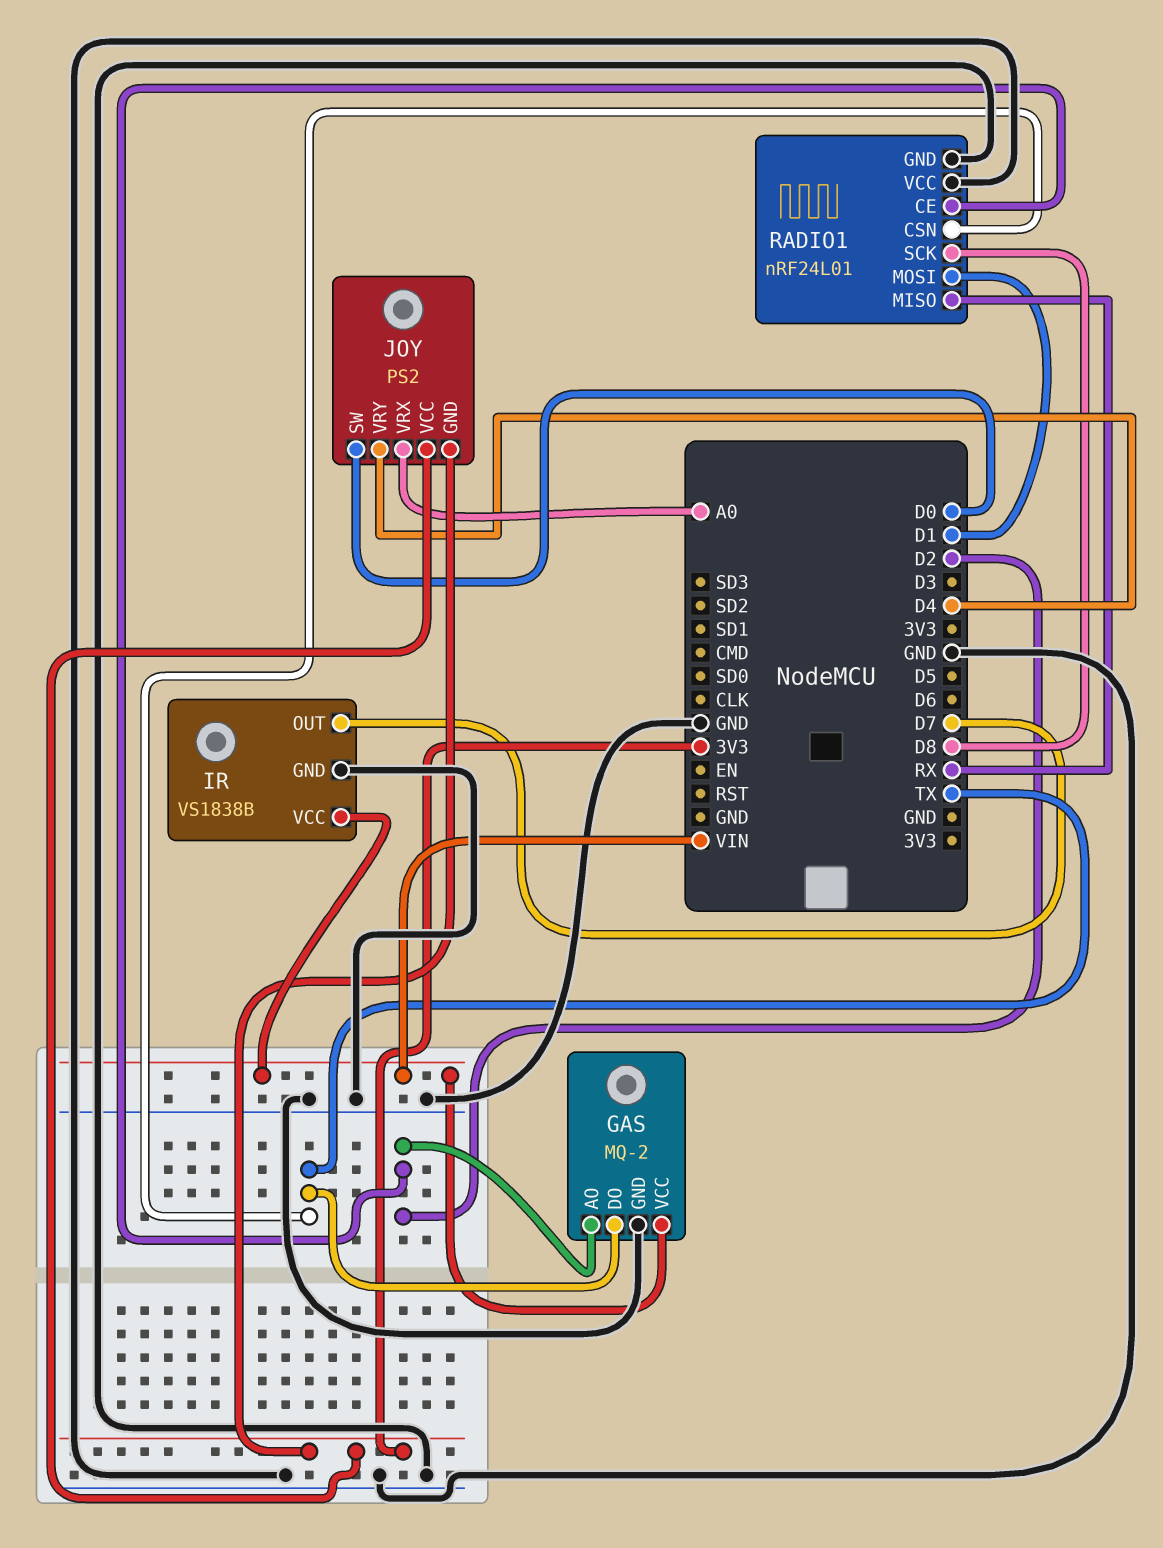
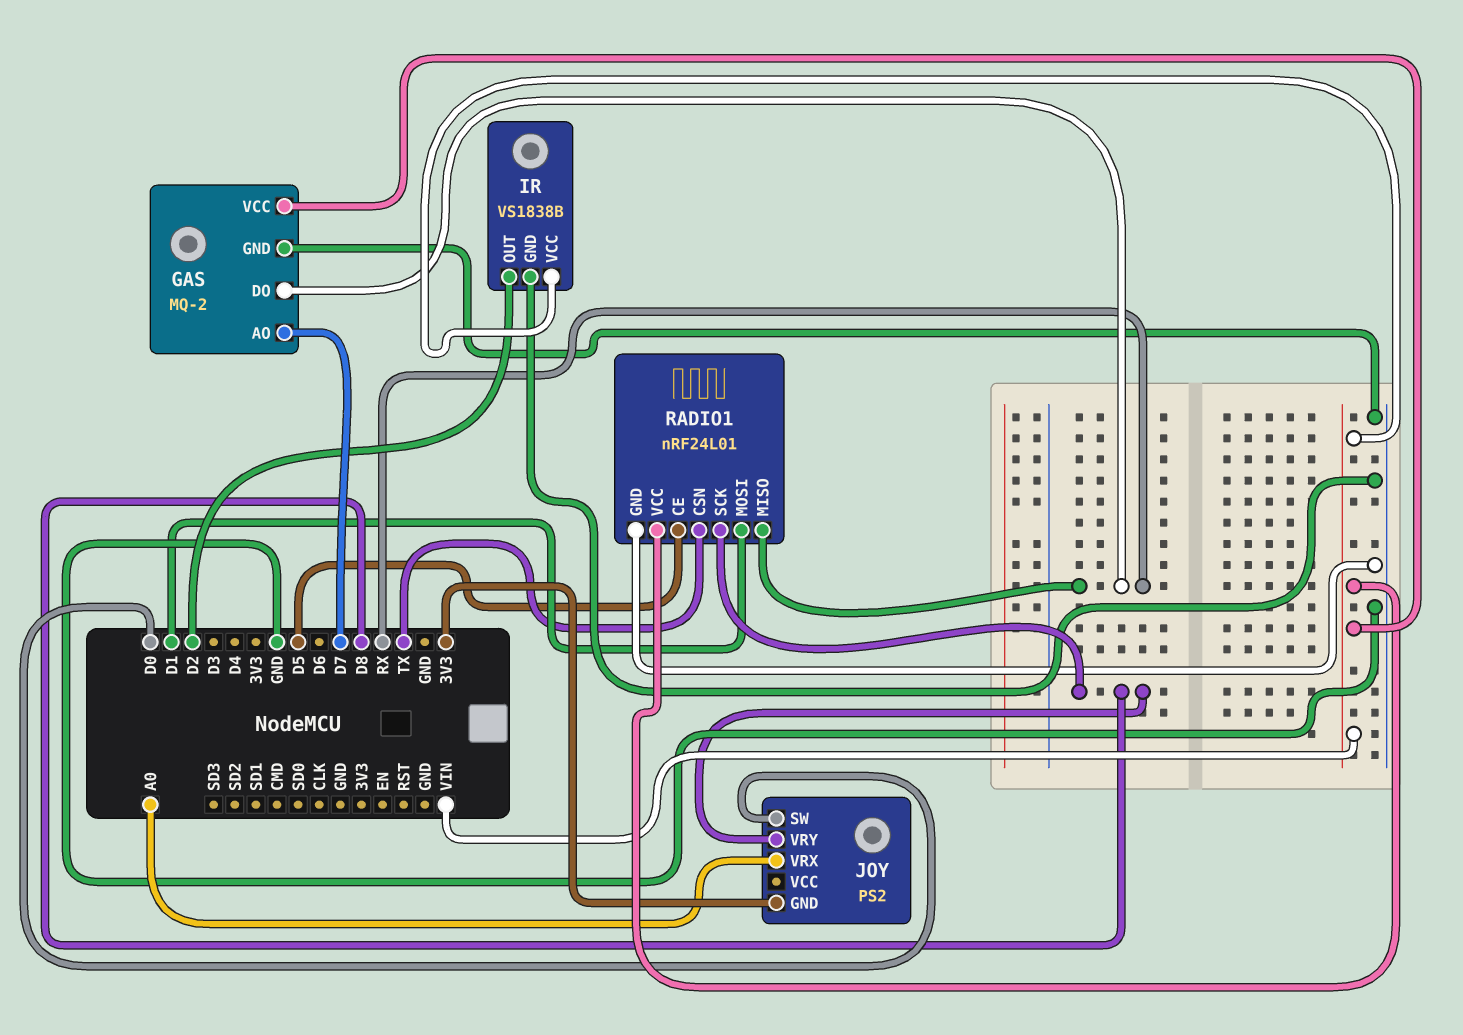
GAS pin AO: D2 -> D7
GAS pin DO: TX -> RX
IR pin OUT: D7 -> D2
JOY pin VCC: 3V3 -> none
JOY pin VRY: D4 -> D8
RADIO1 pin CE: D2 -> D5
RADIO1 pin VCC: GND -> VIN

